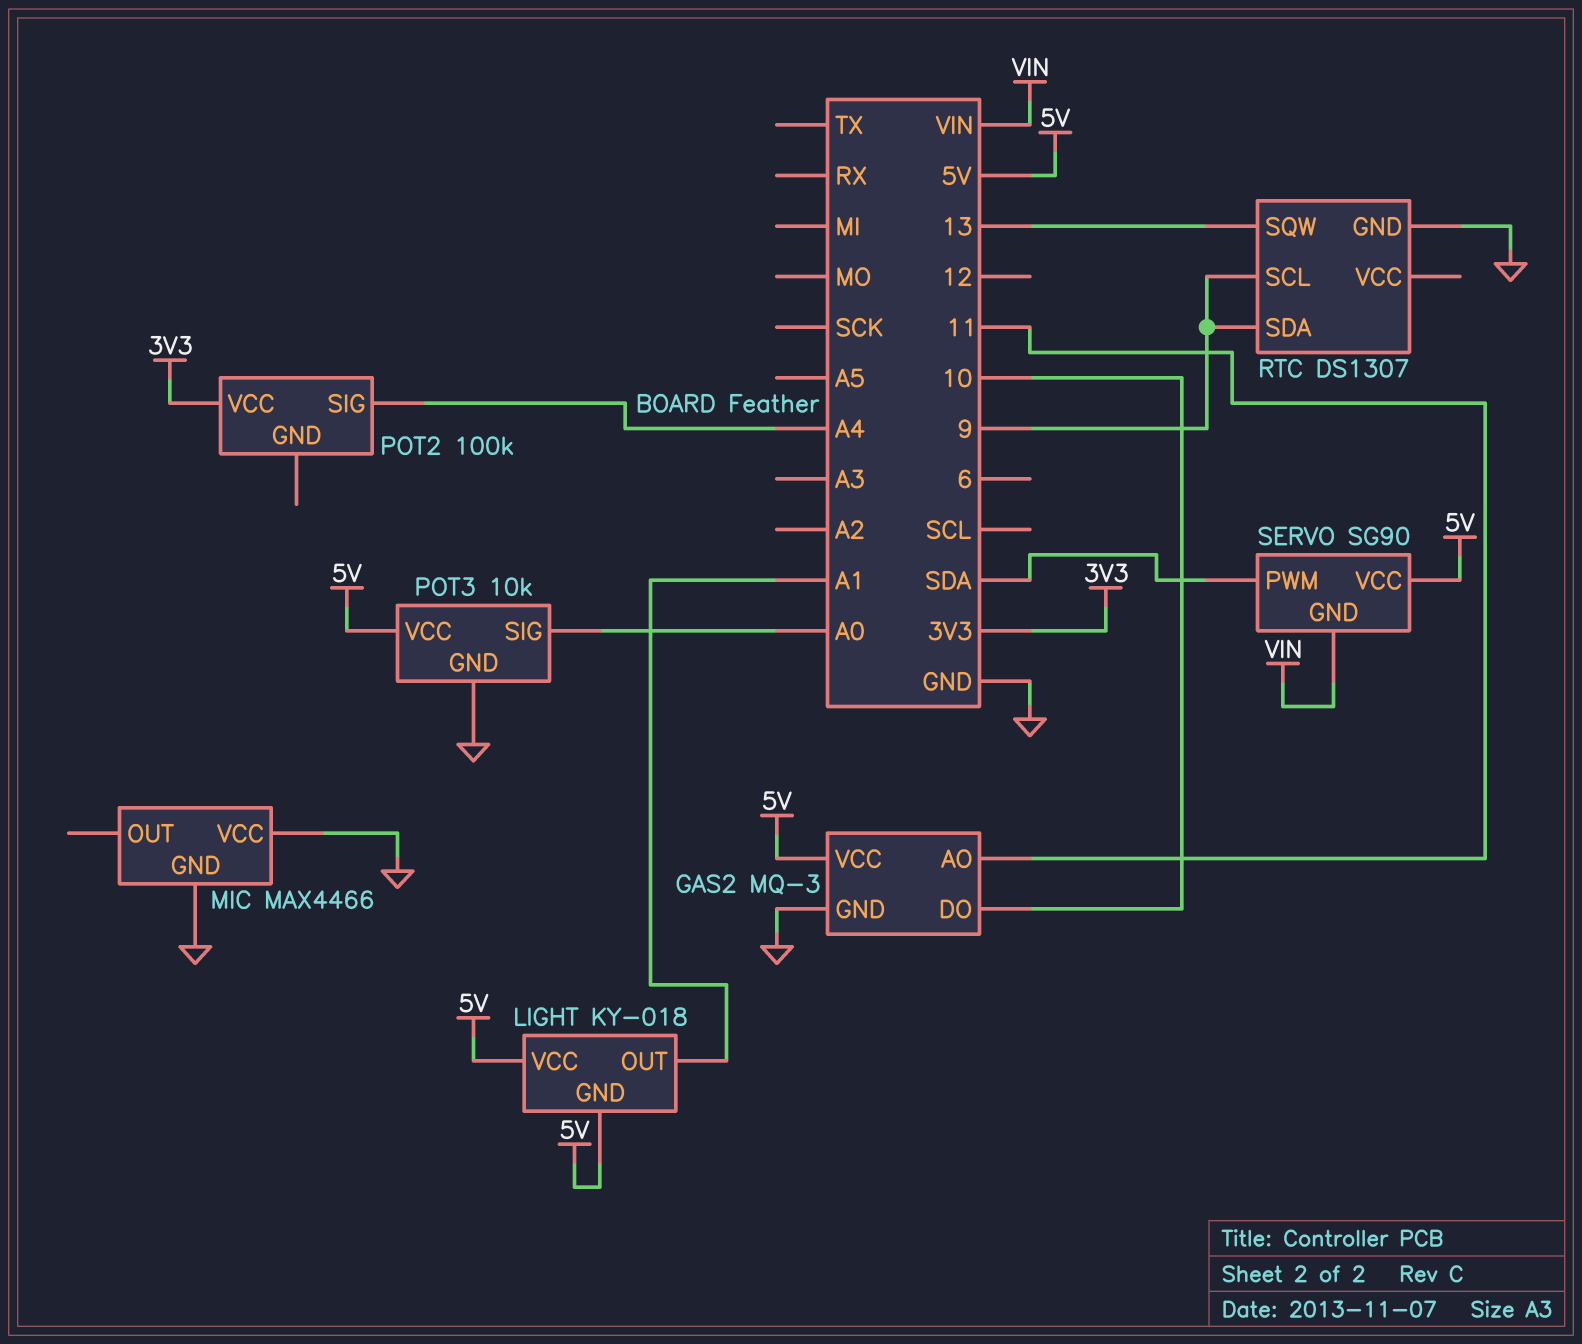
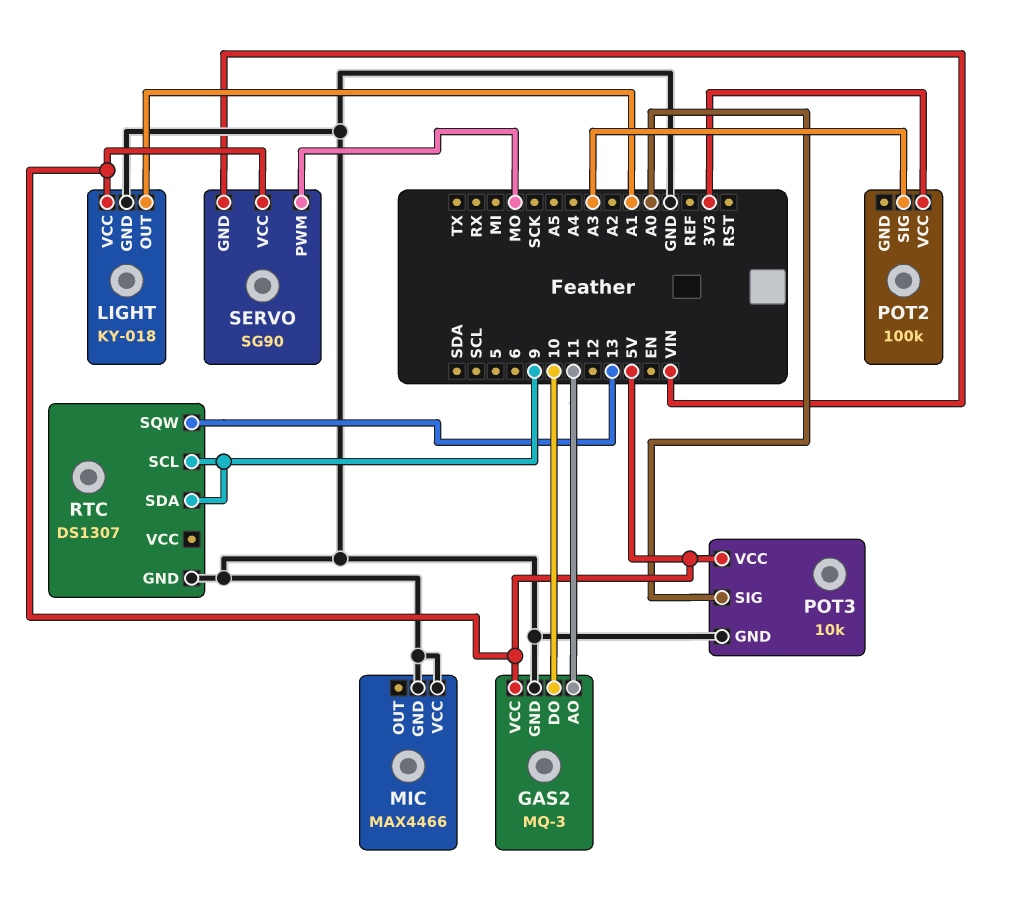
LIGHT pin GND: 5V -> GND
POT2 pin SIG: A4 -> A3
SERVO pin PWM: SDA -> MO

